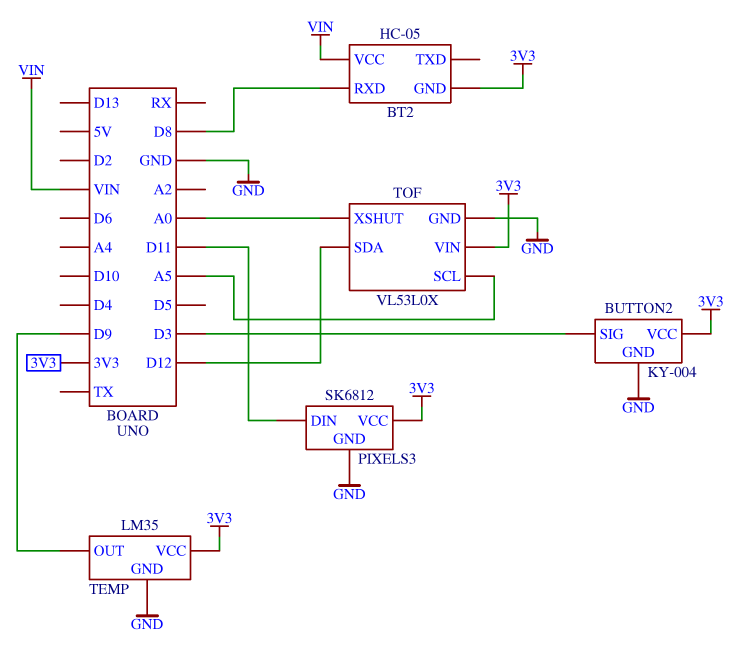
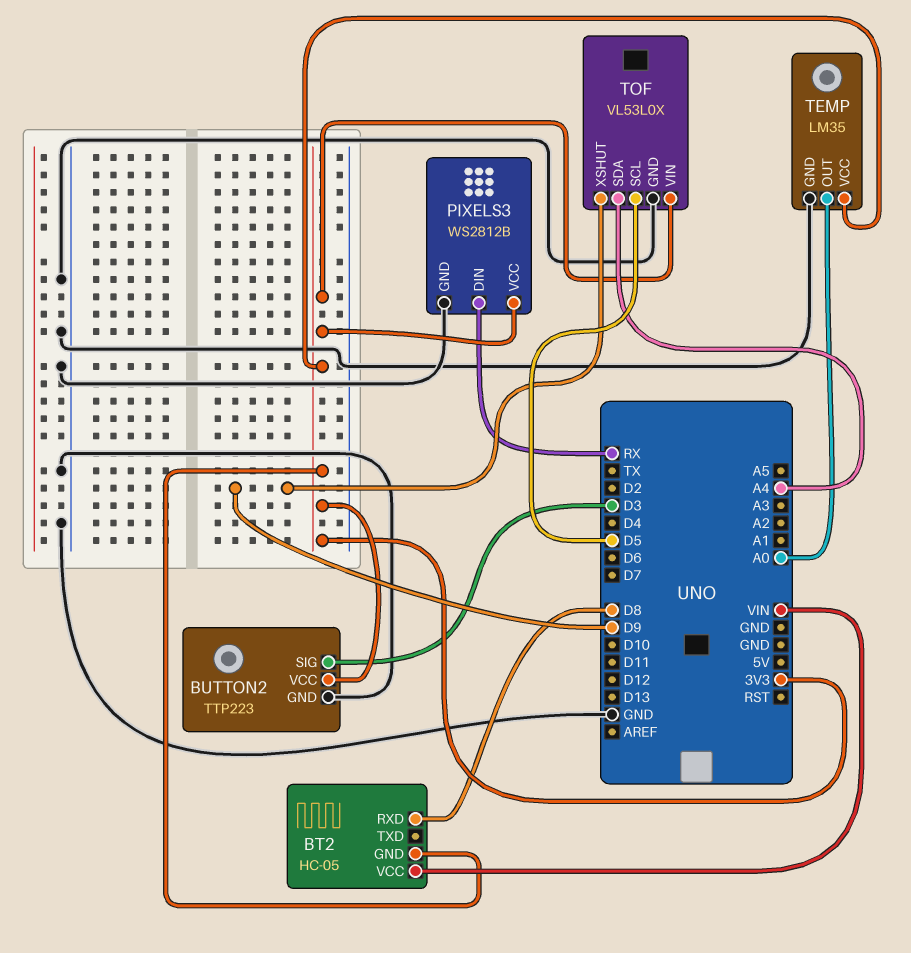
BUTTON2: KY-004 -> TTP223
PIXELS3: SK6812 -> WS2812B
PIXELS3 pin DIN: D11 -> RX
TEMP pin OUT: D9 -> A0
TOF pin SCL: A5 -> D5
TOF pin SDA: D12 -> A4
TOF pin XSHUT: A0 -> D9

